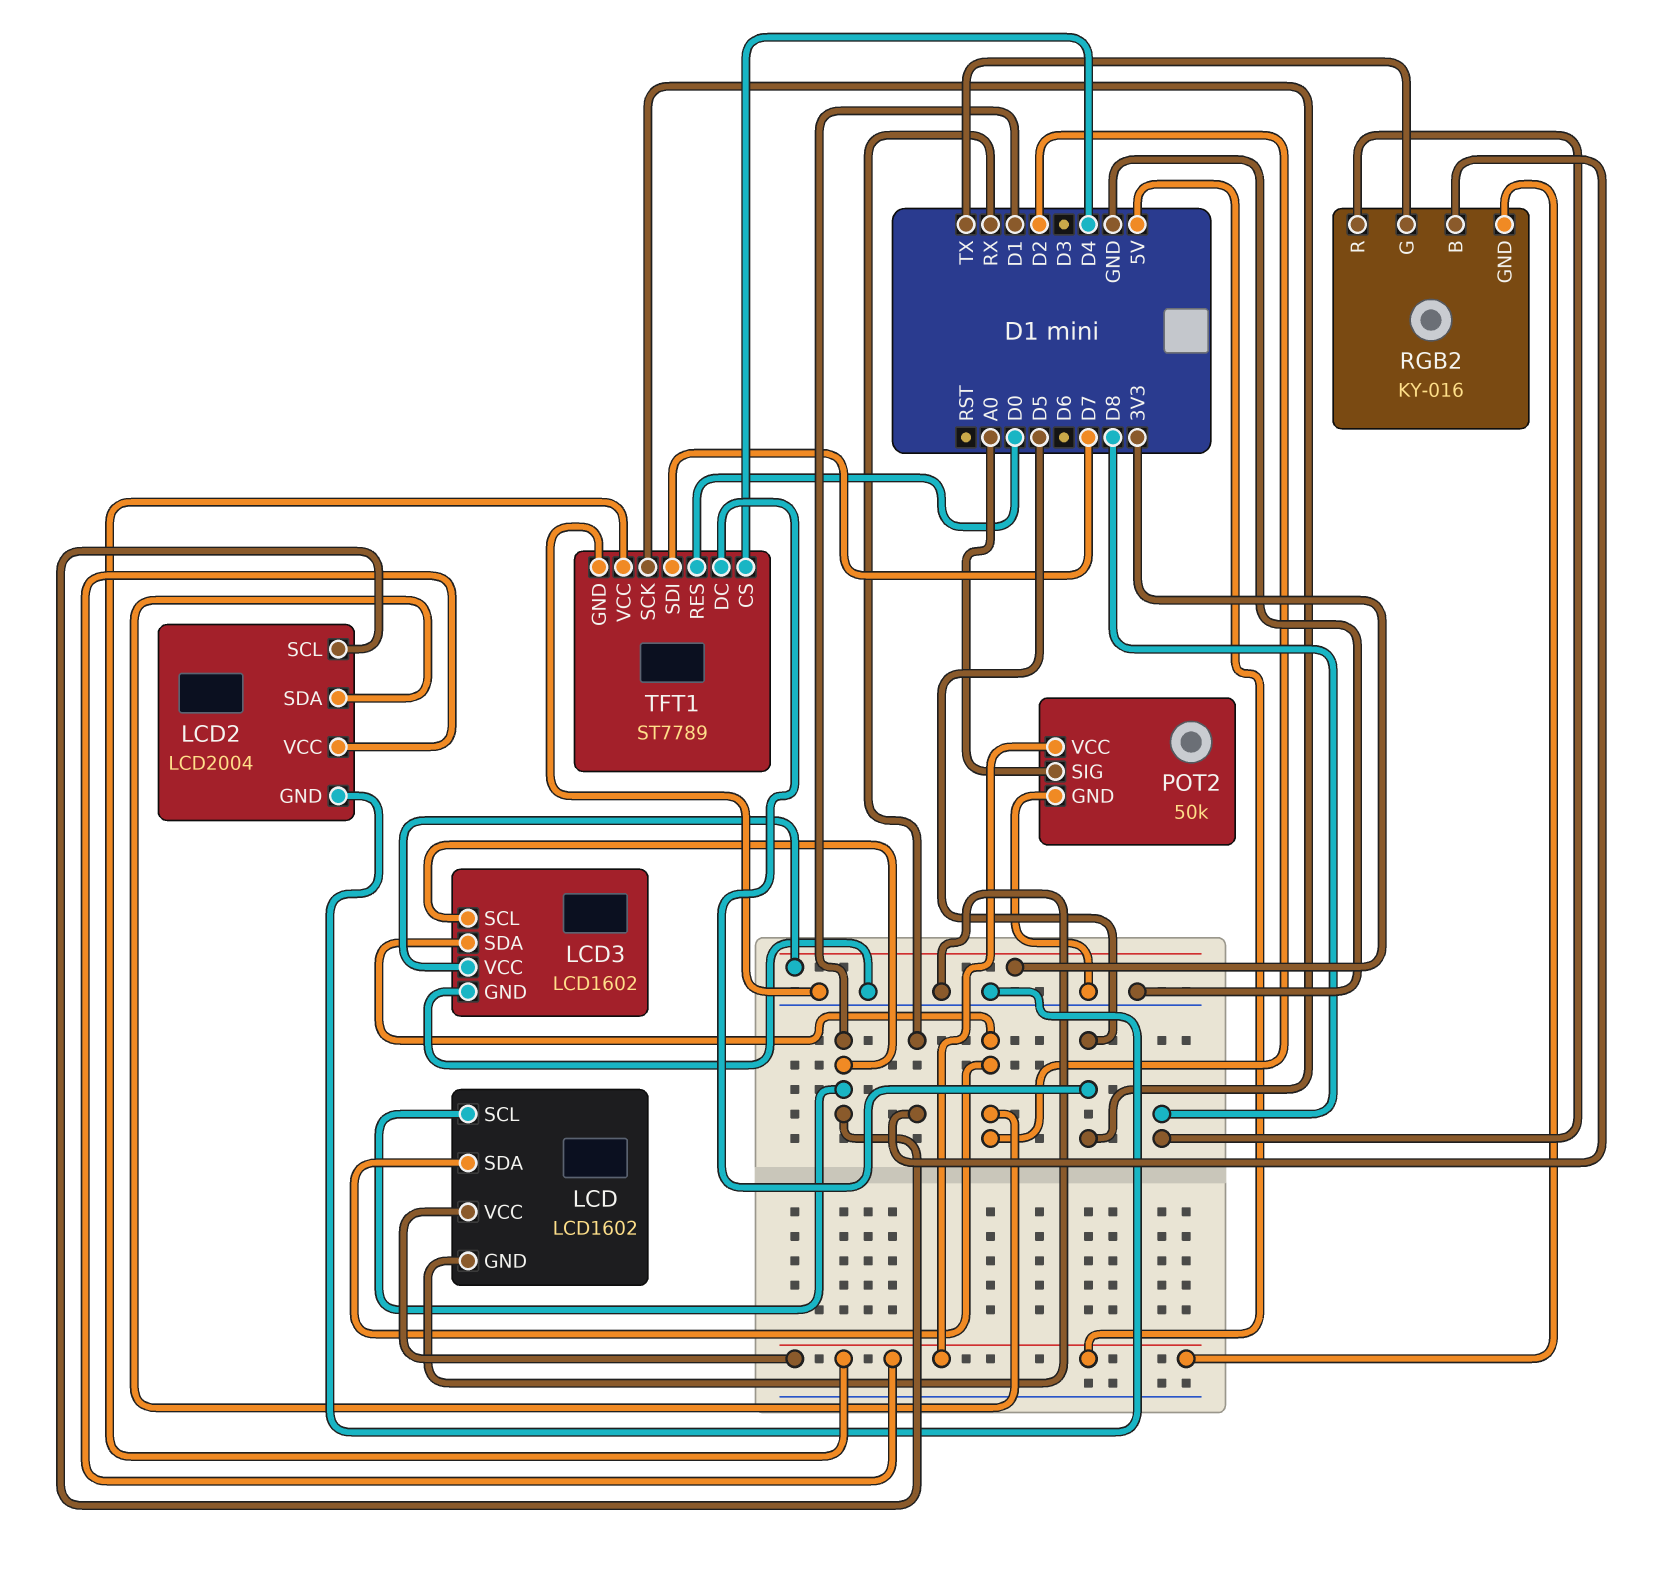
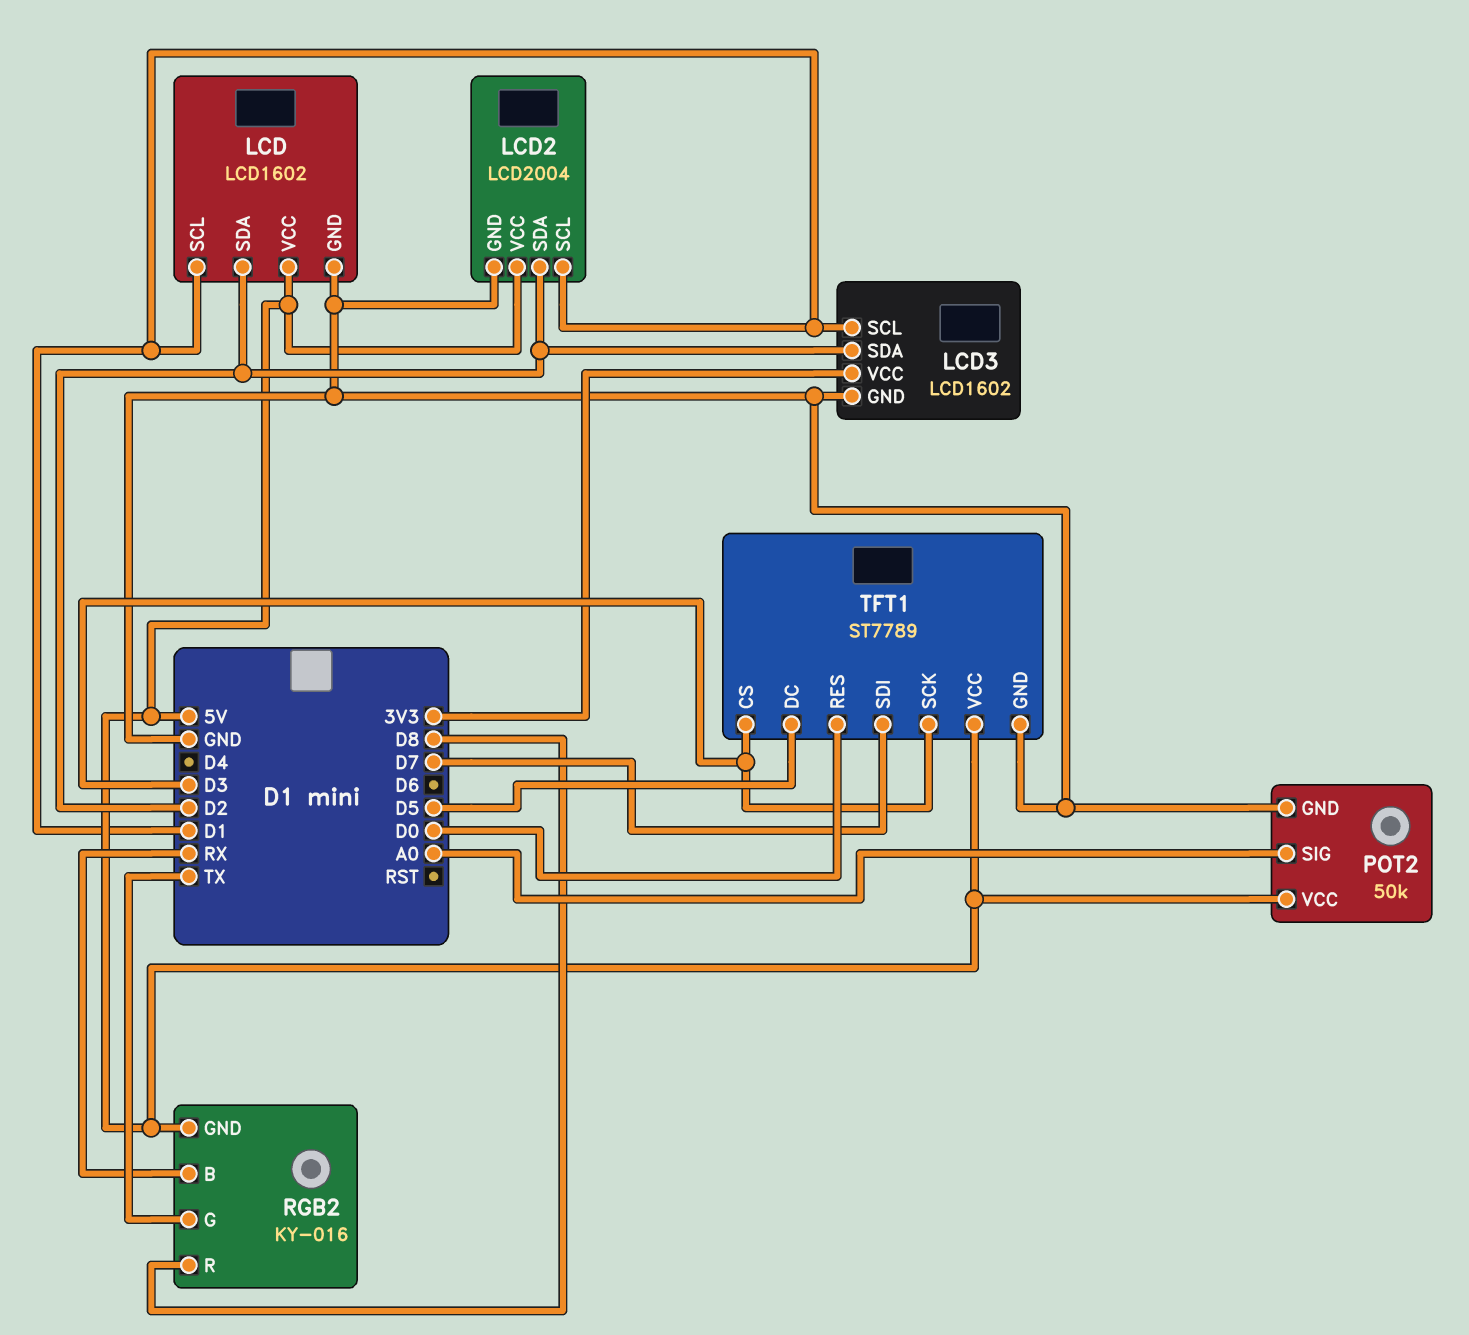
TFT1 pin CS: D4 -> D3
TFT1 pin SCK: D5 -> D3

